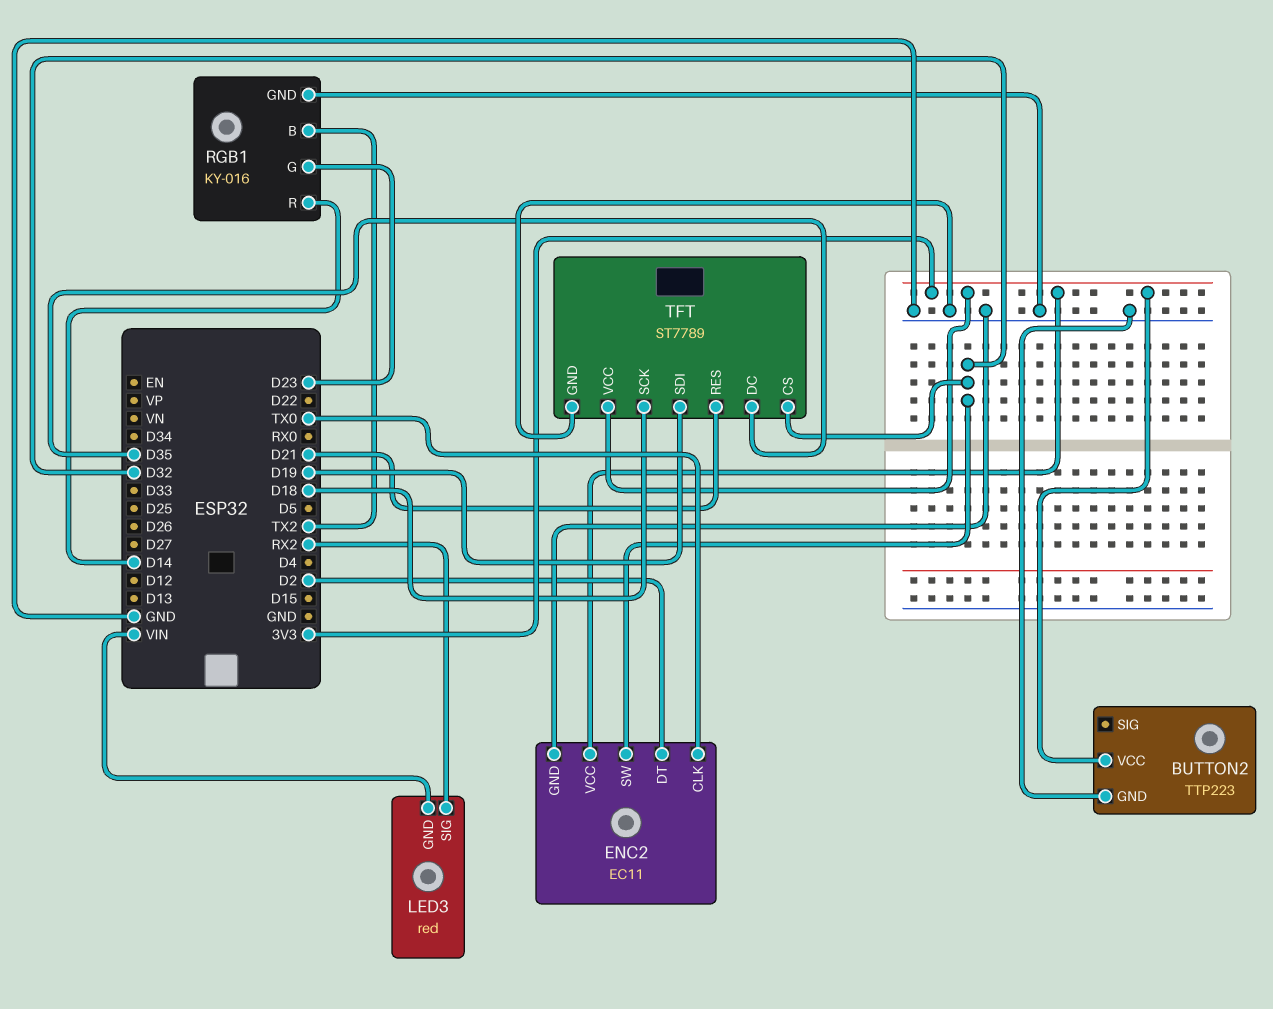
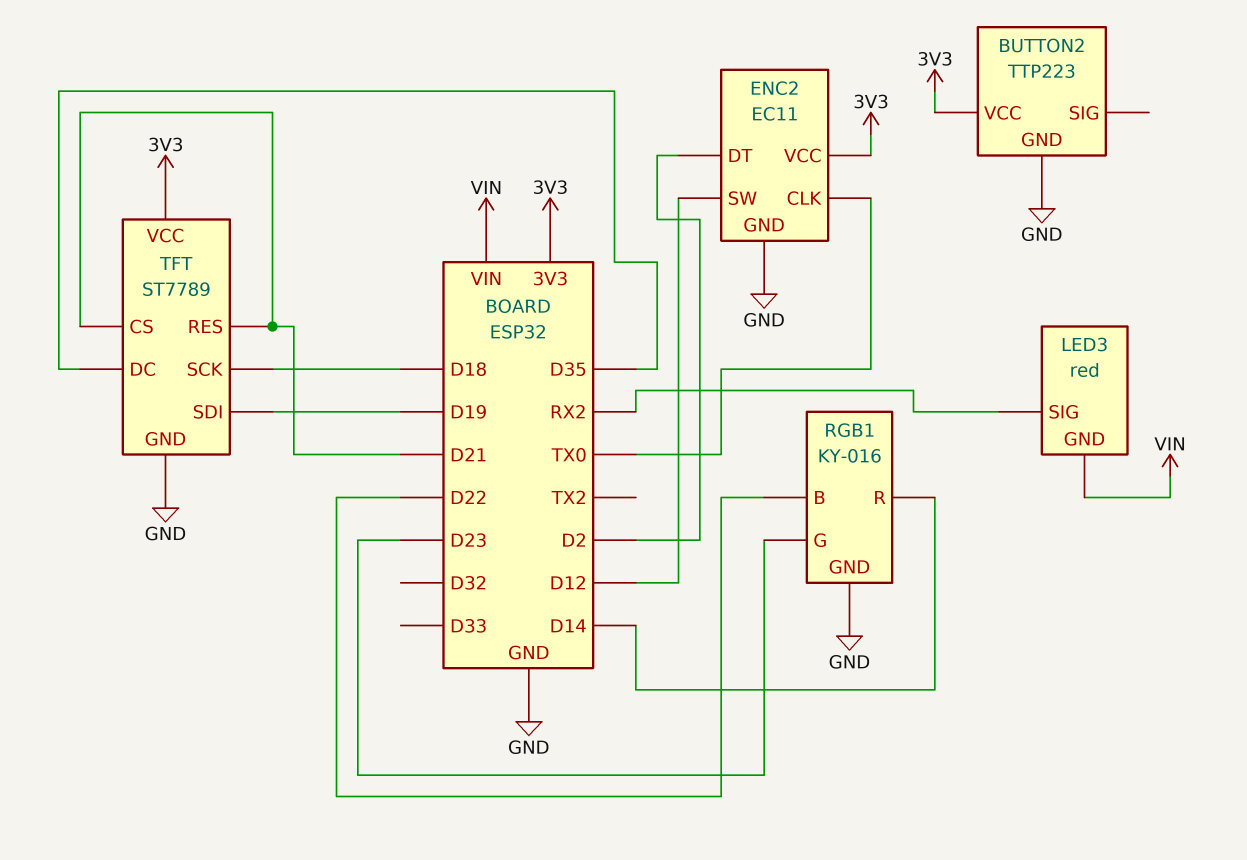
ENC2 pin SW: D32 -> D12
RGB1 pin B: TX2 -> D22
TFT pin CS: D32 -> D21

